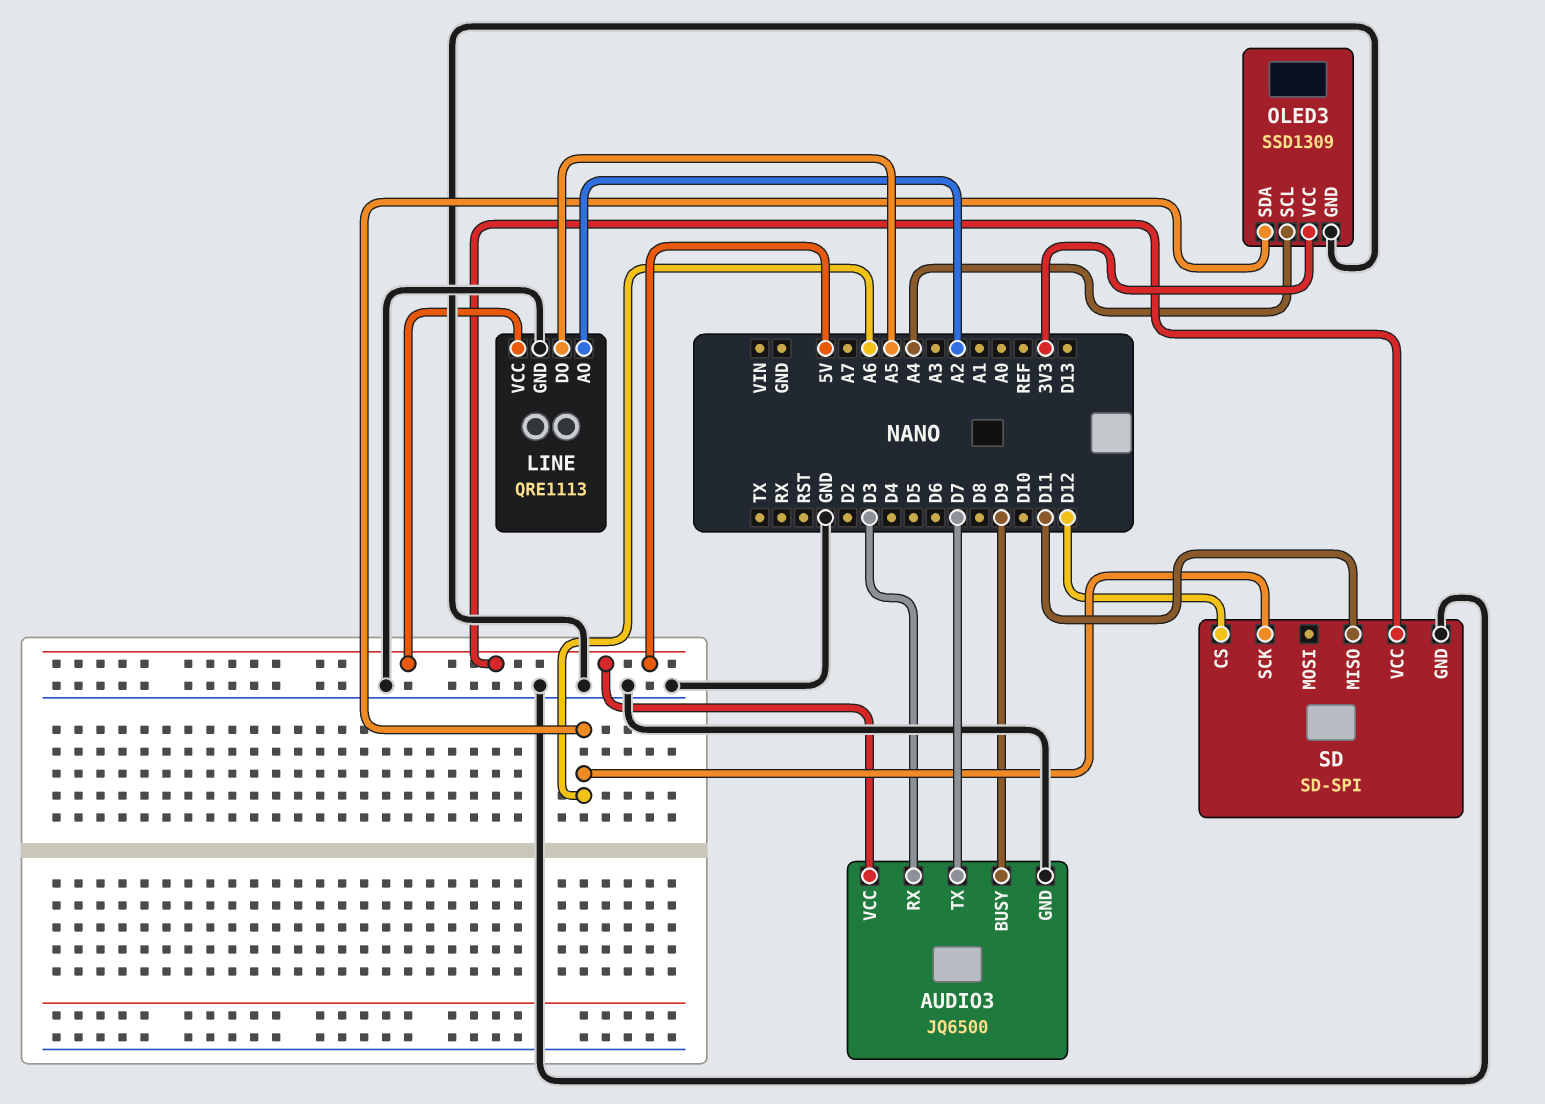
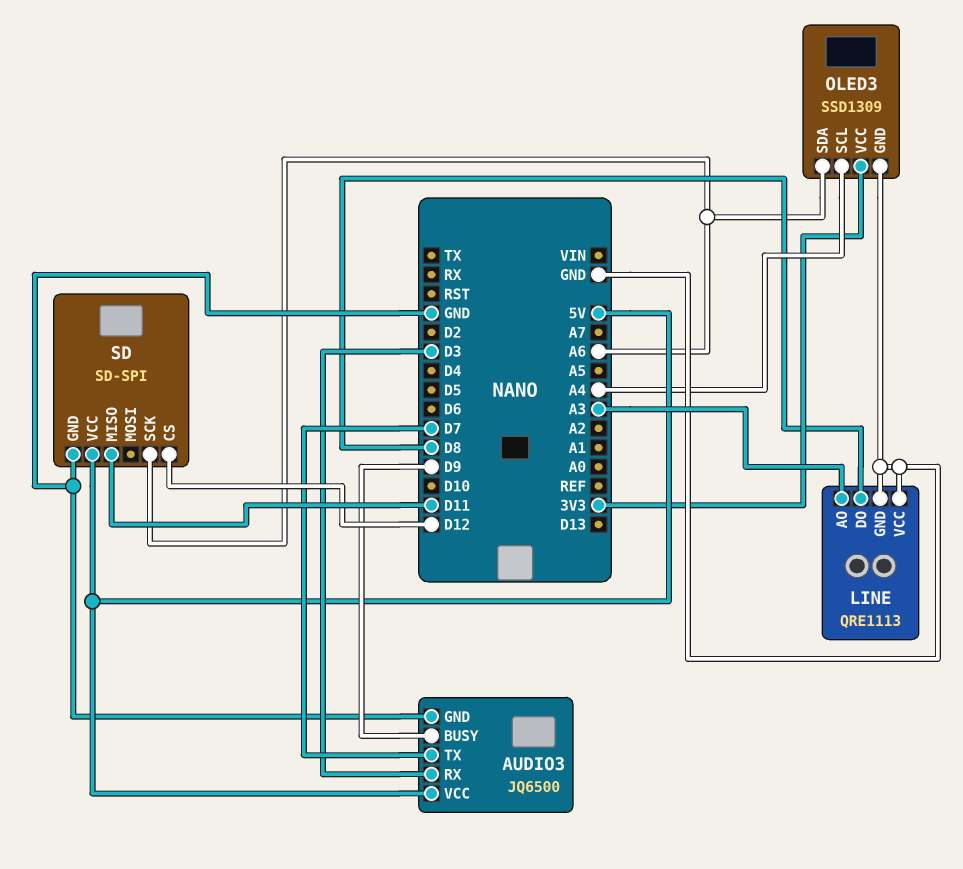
LINE pin AO: A2 -> A3
LINE pin DO: A5 -> D8
LINE pin VCC: 5V -> GND

